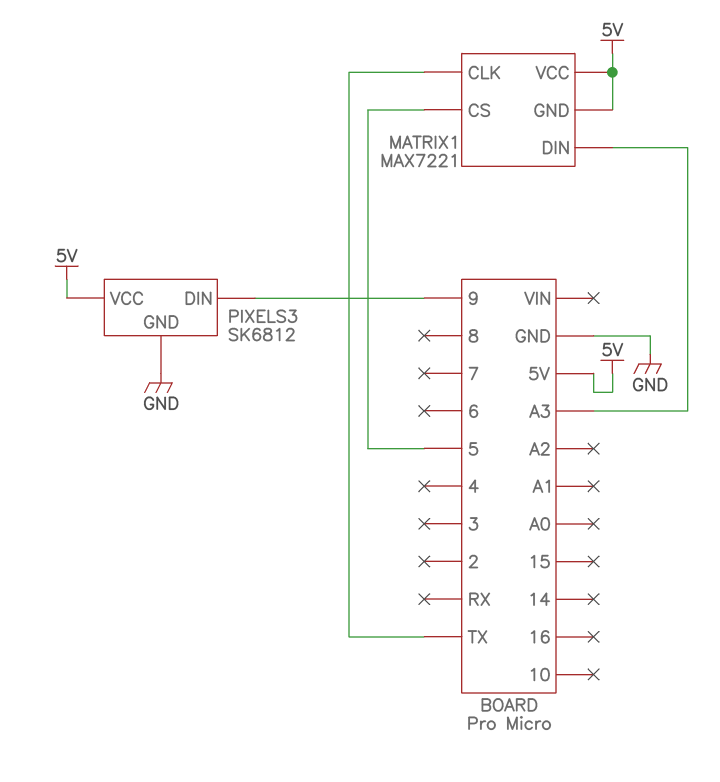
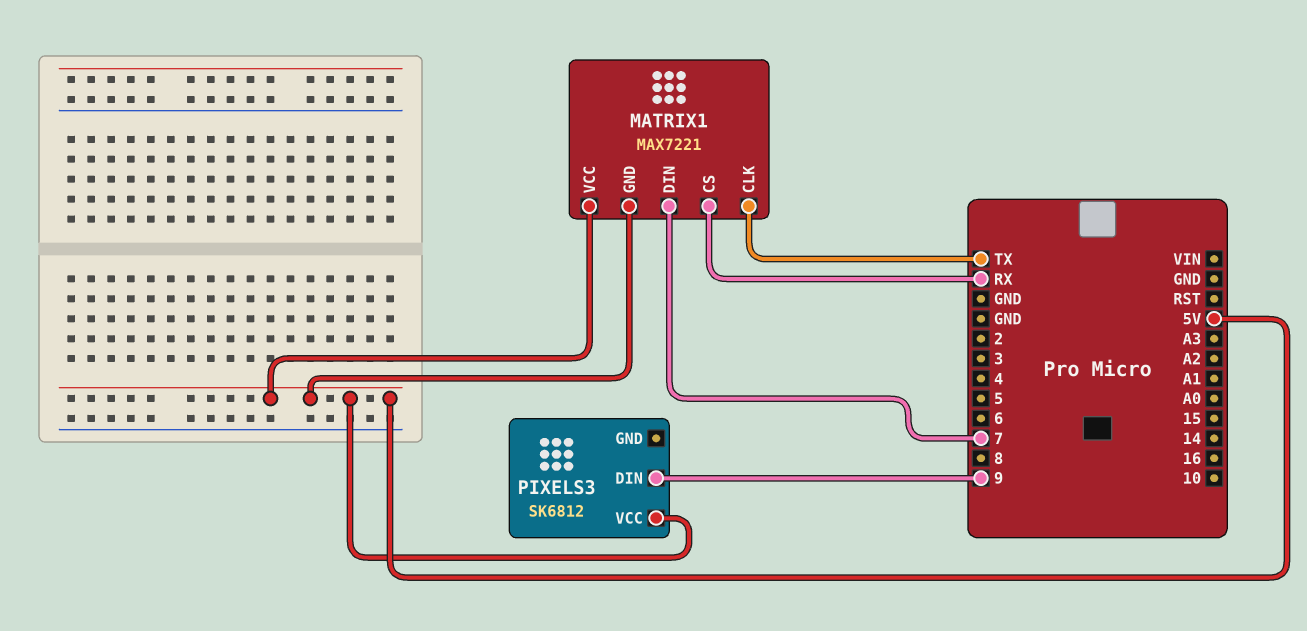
MATRIX1 pin CS: 5 -> RX
MATRIX1 pin DIN: A3 -> 7
PIXELS3 pin GND: GND -> none

